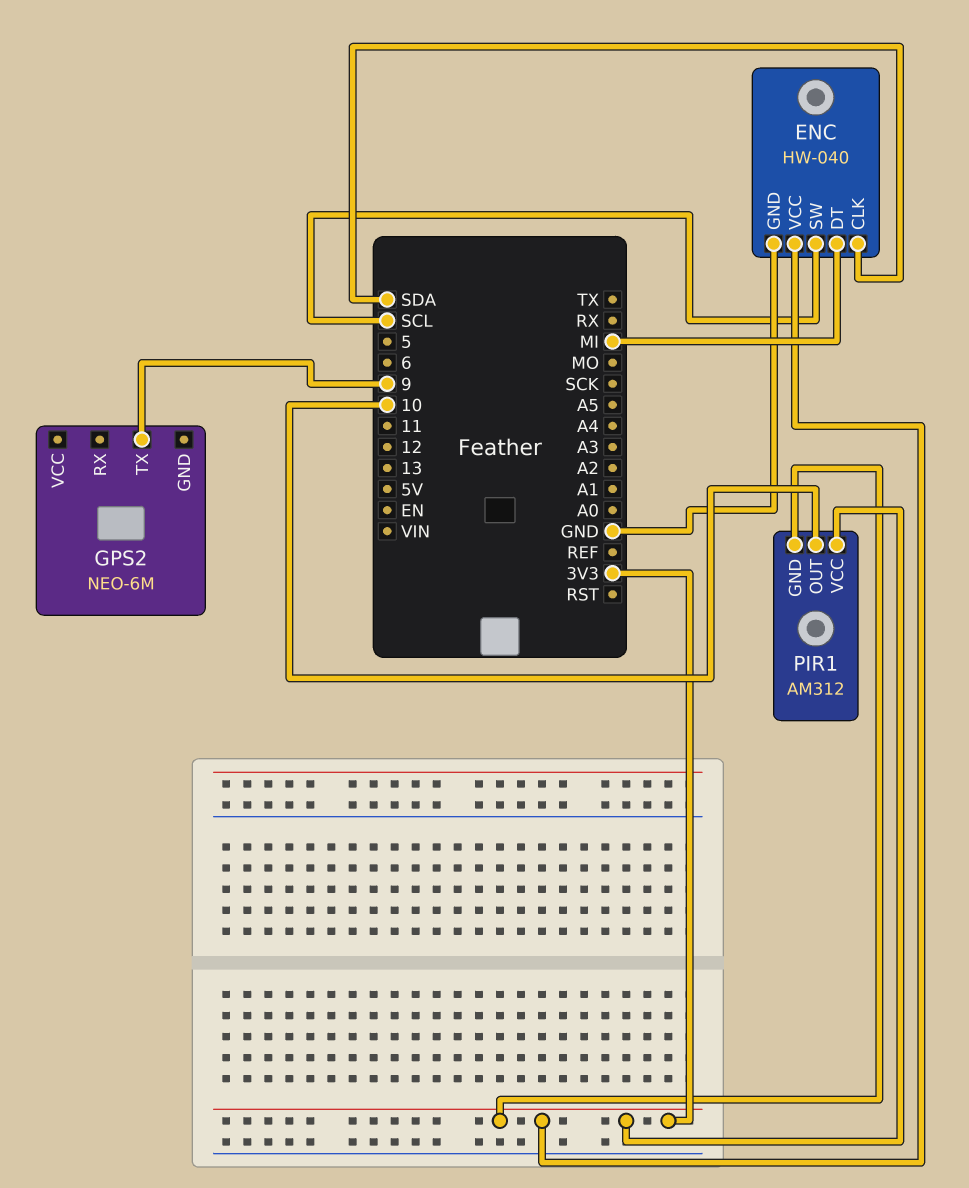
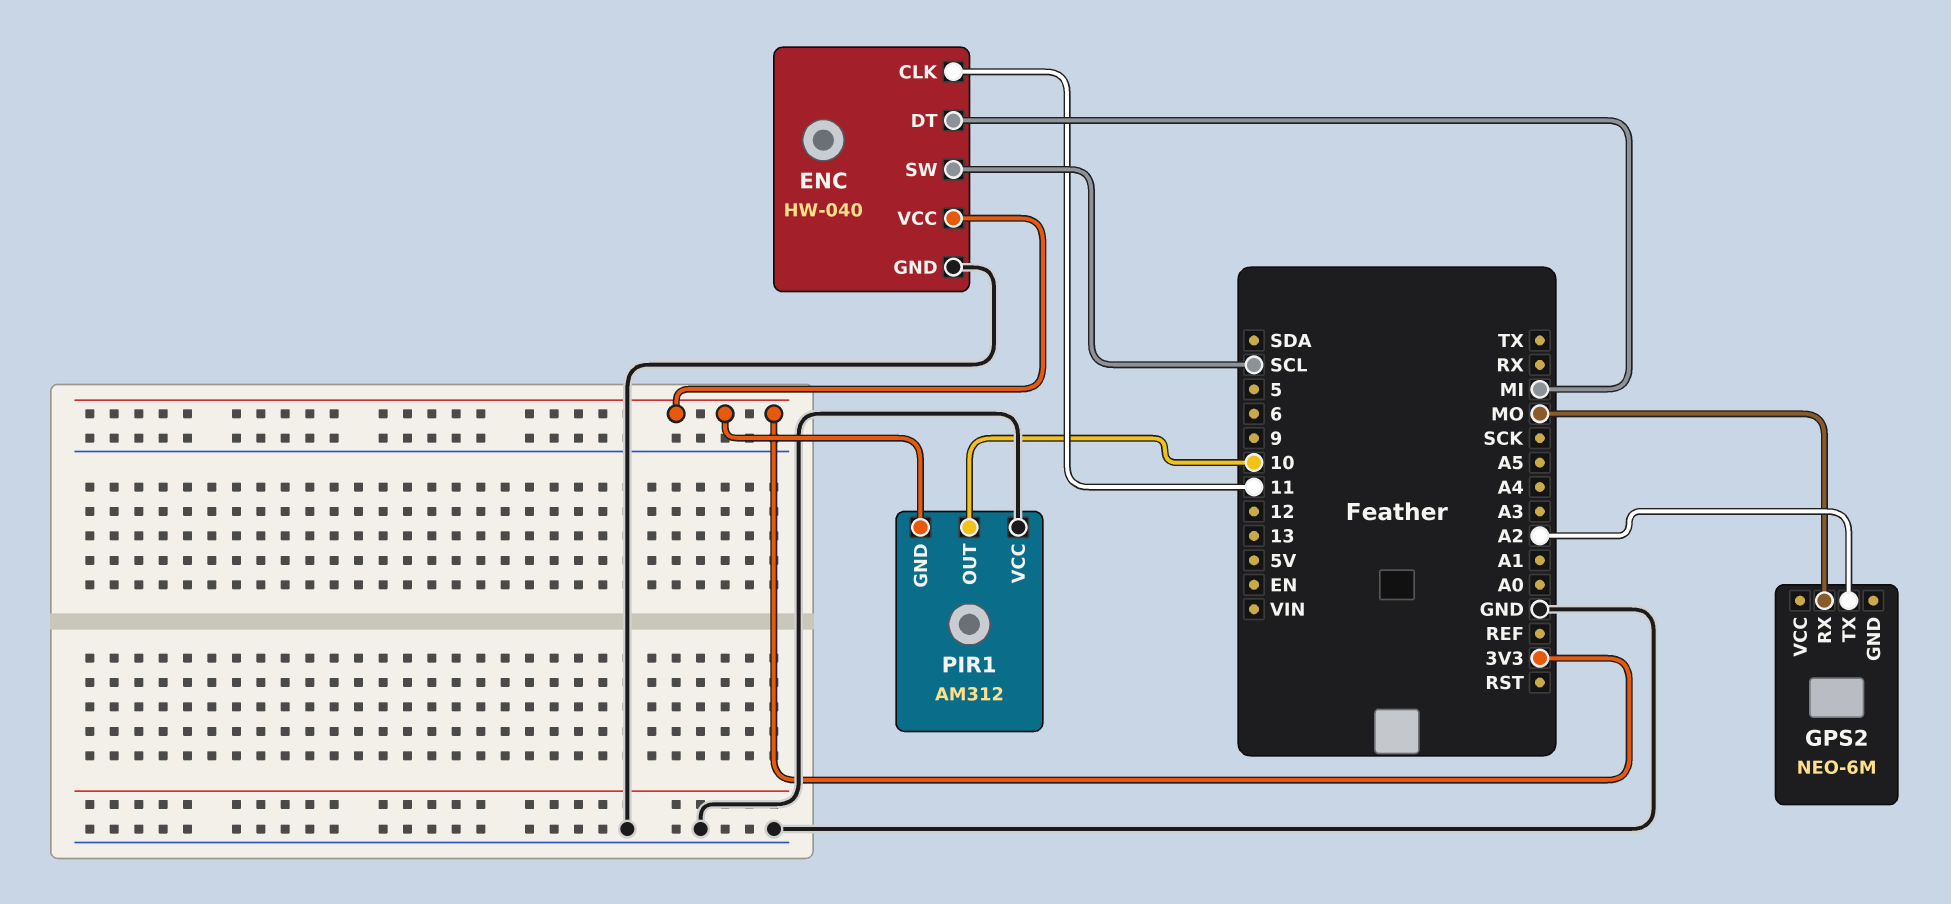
ENC pin CLK: SDA -> 11
GPS2 pin RX: none -> MO
GPS2 pin TX: 9 -> A2
PIR1 pin VCC: 3V3 -> GND

